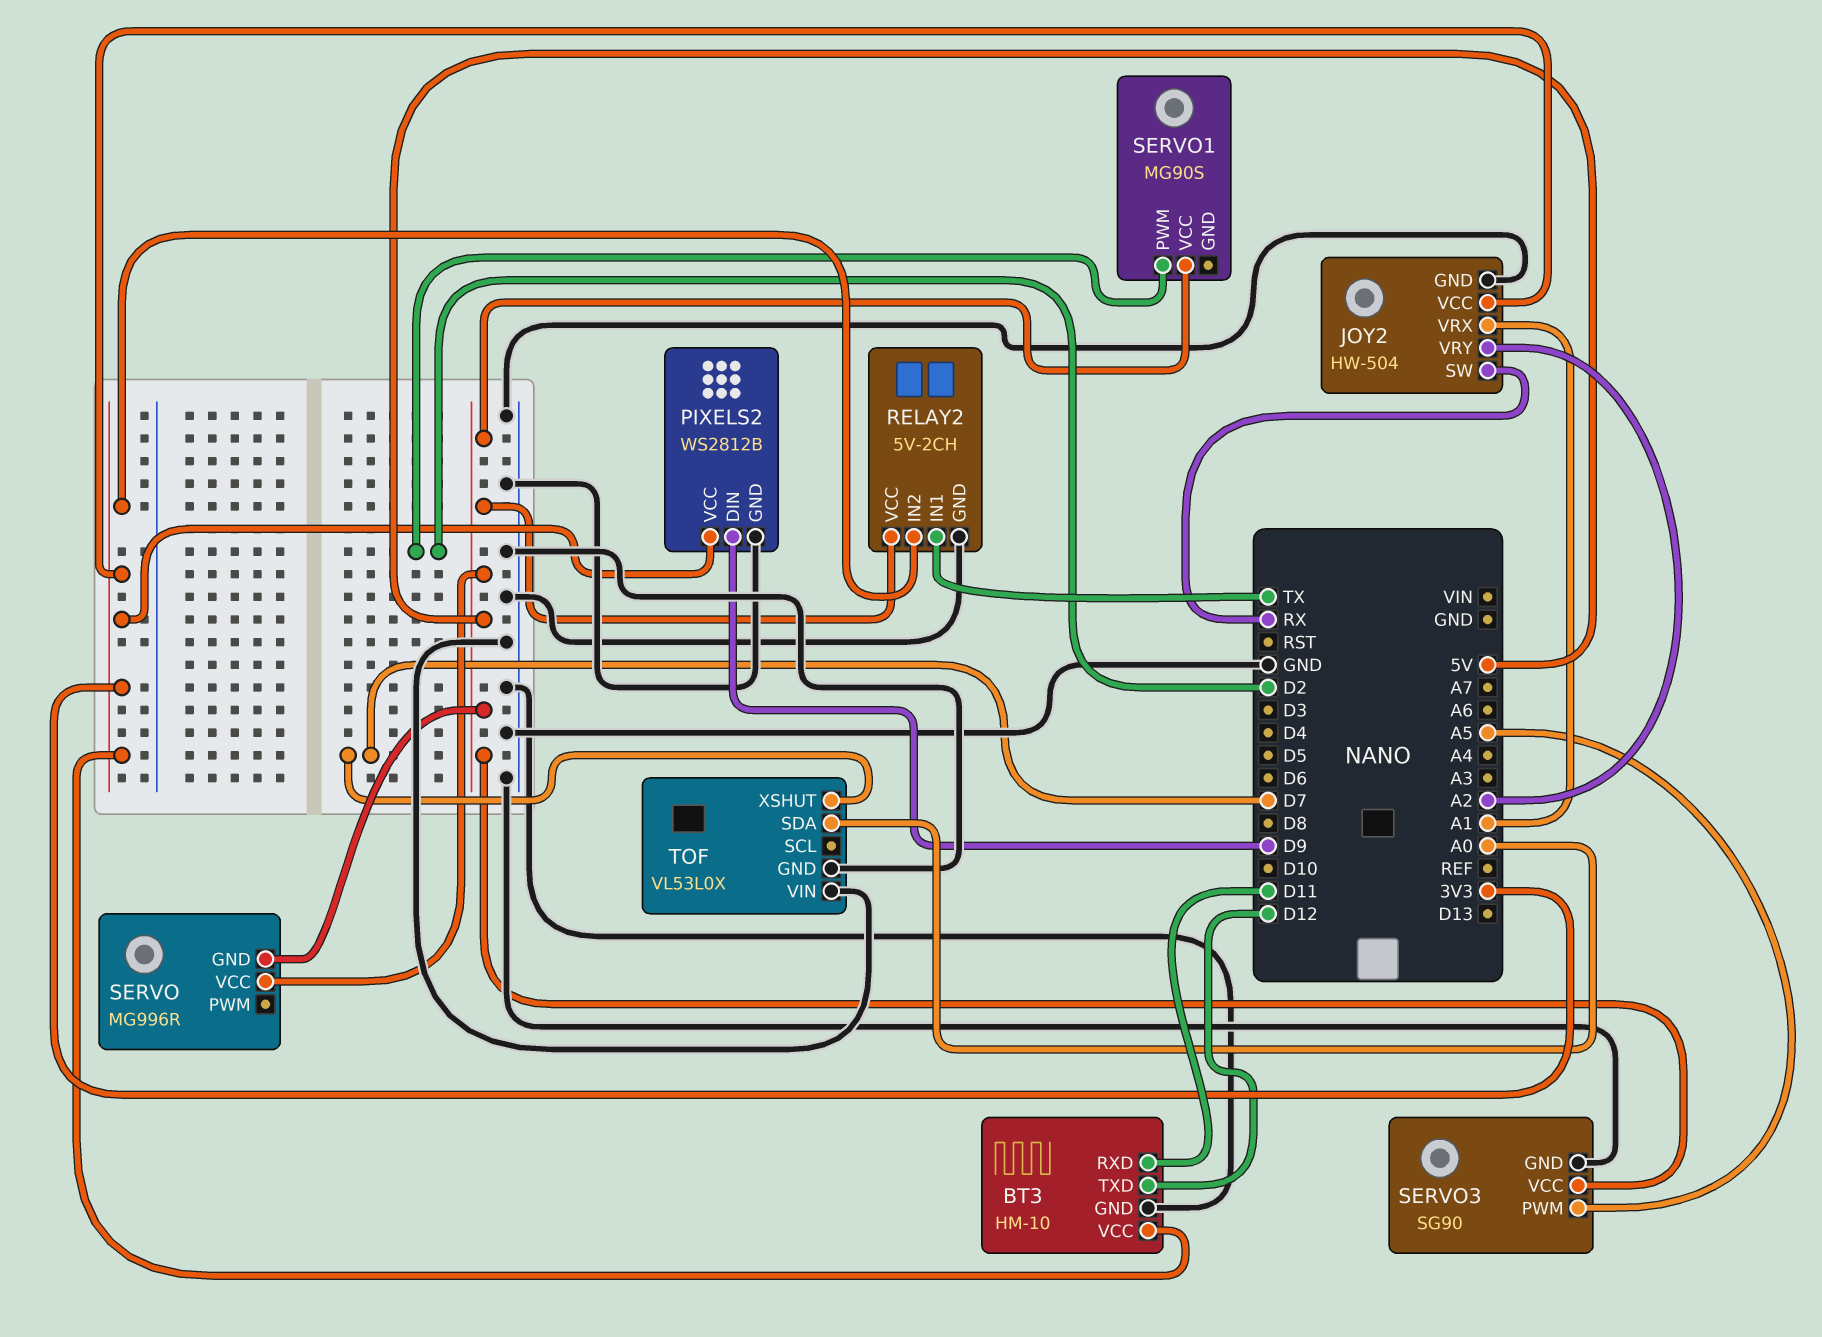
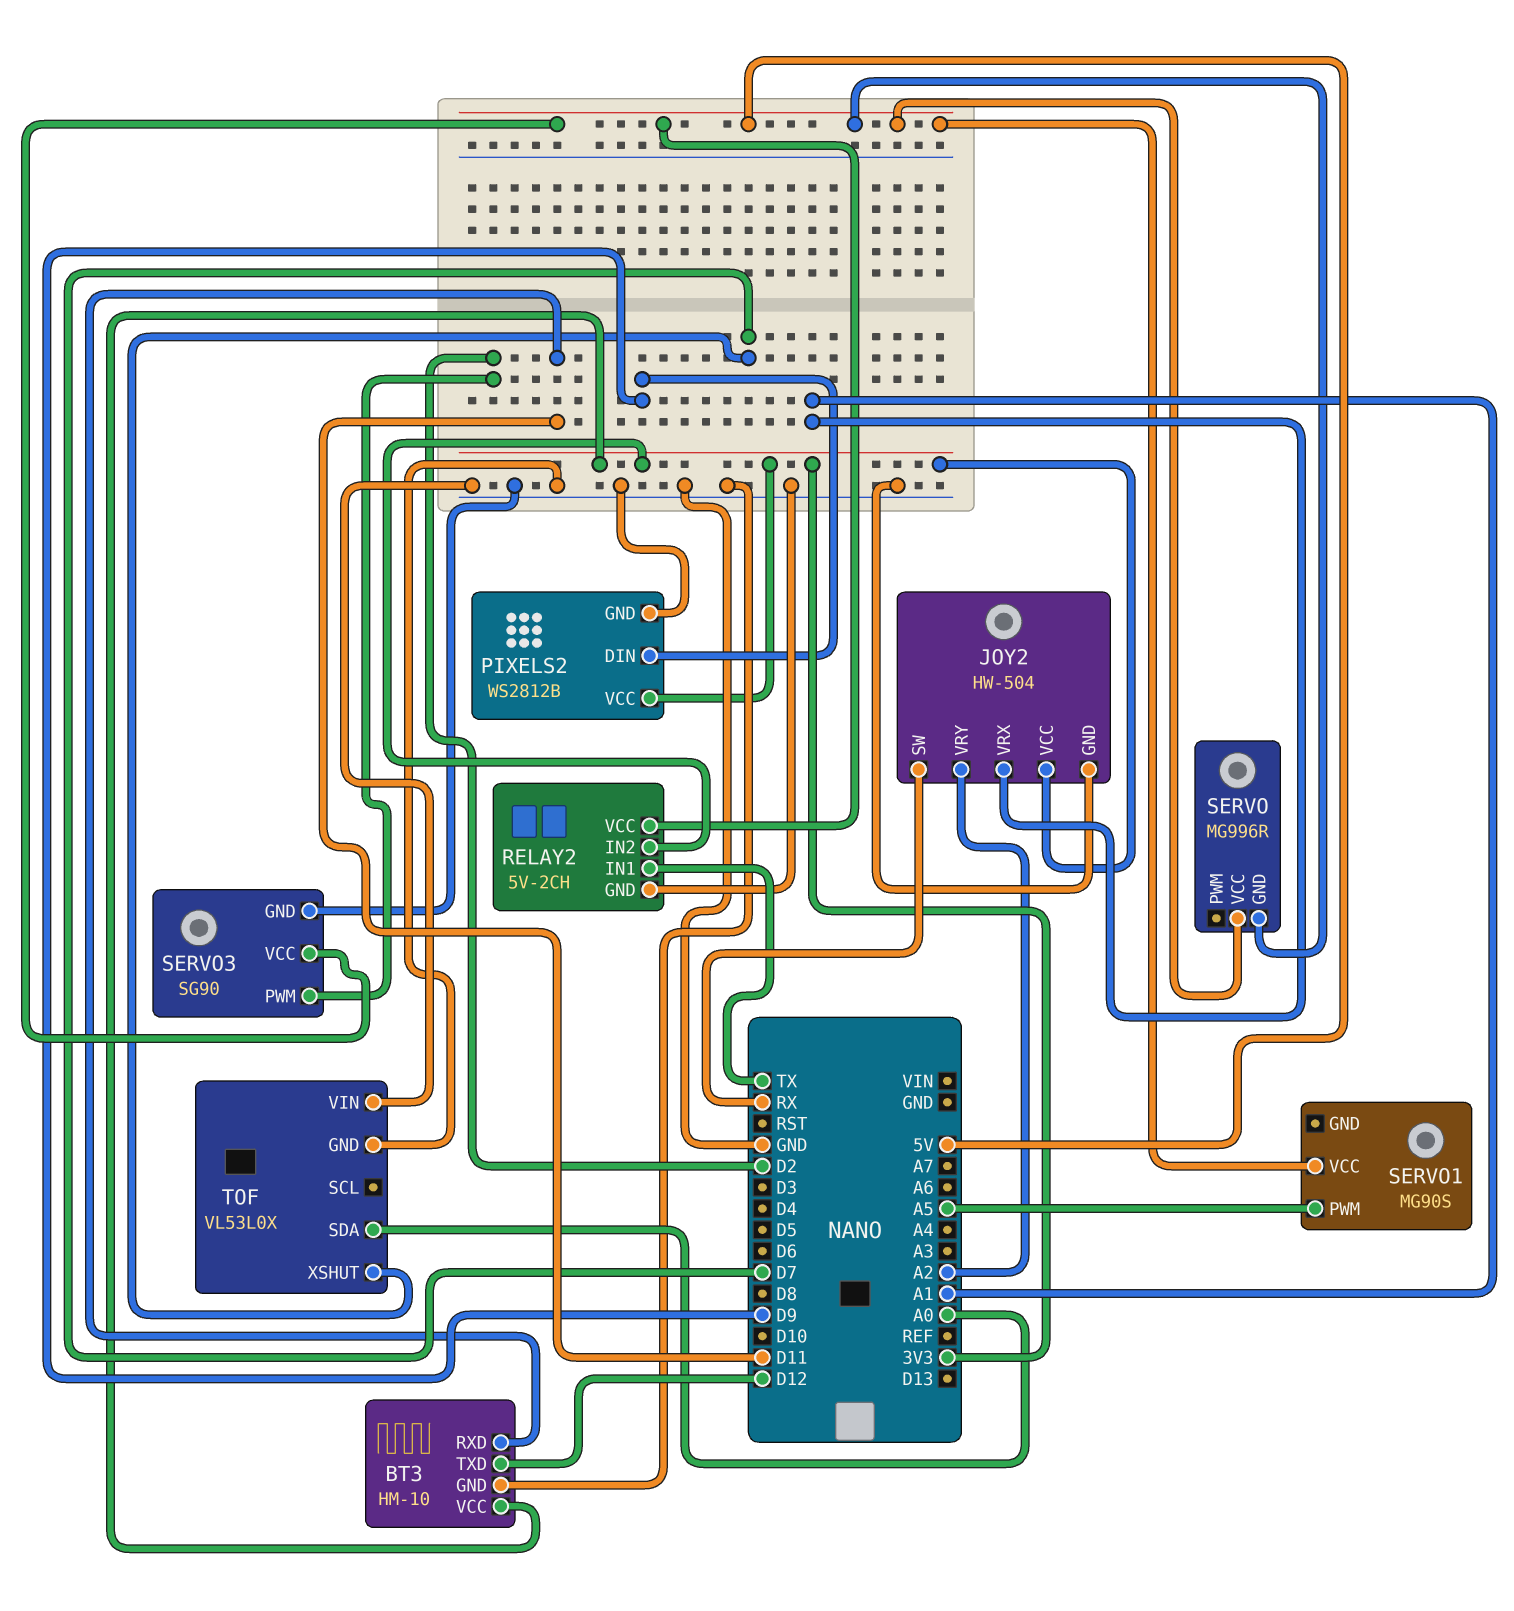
SERVO1 pin PWM: D2 -> A5
SERVO3 pin PWM: A5 -> D2

